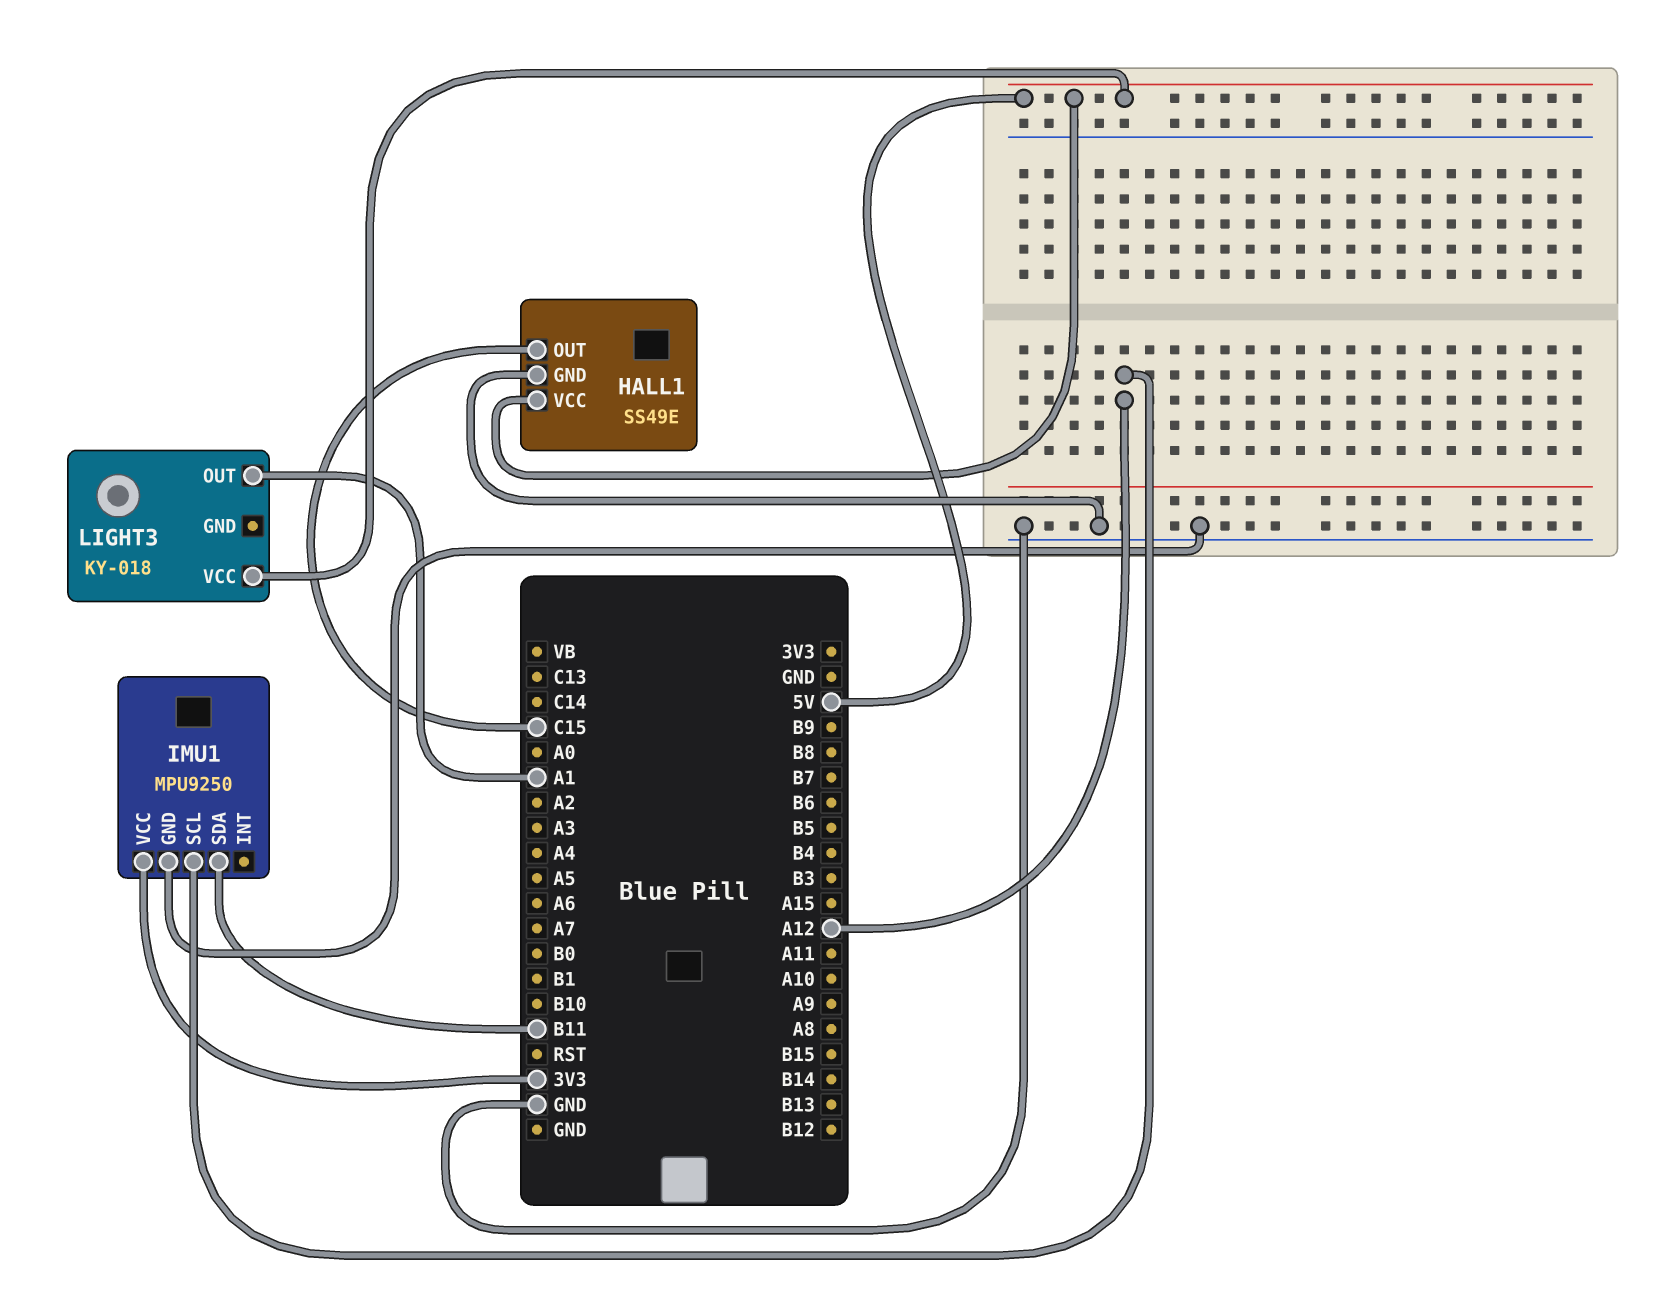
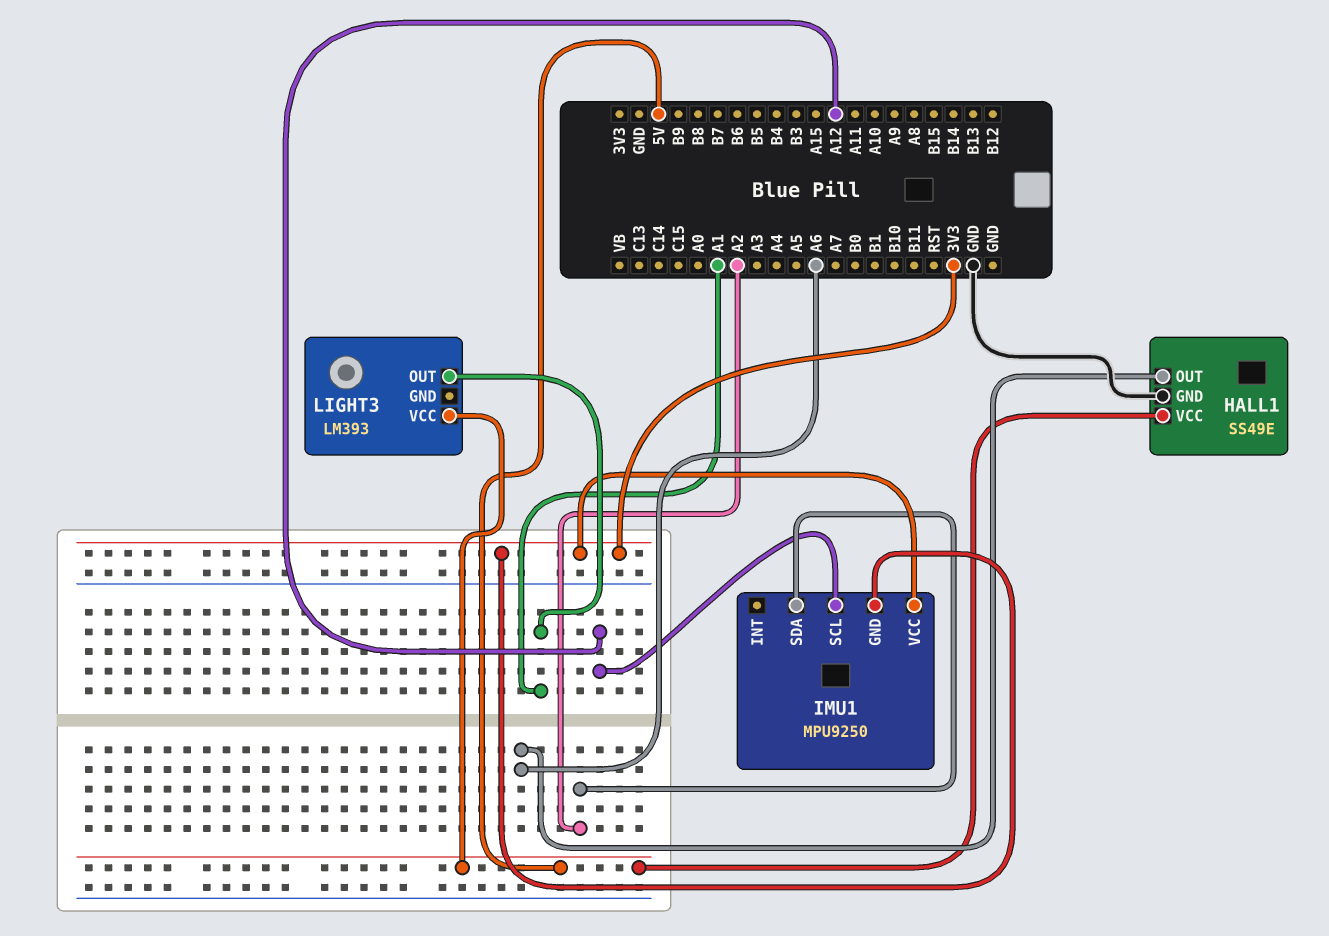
HALL1 pin OUT: C15 -> A6
IMU1 pin GND: GND -> 3V3
IMU1 pin SDA: B11 -> A2
LIGHT3: KY-018 -> LM393

